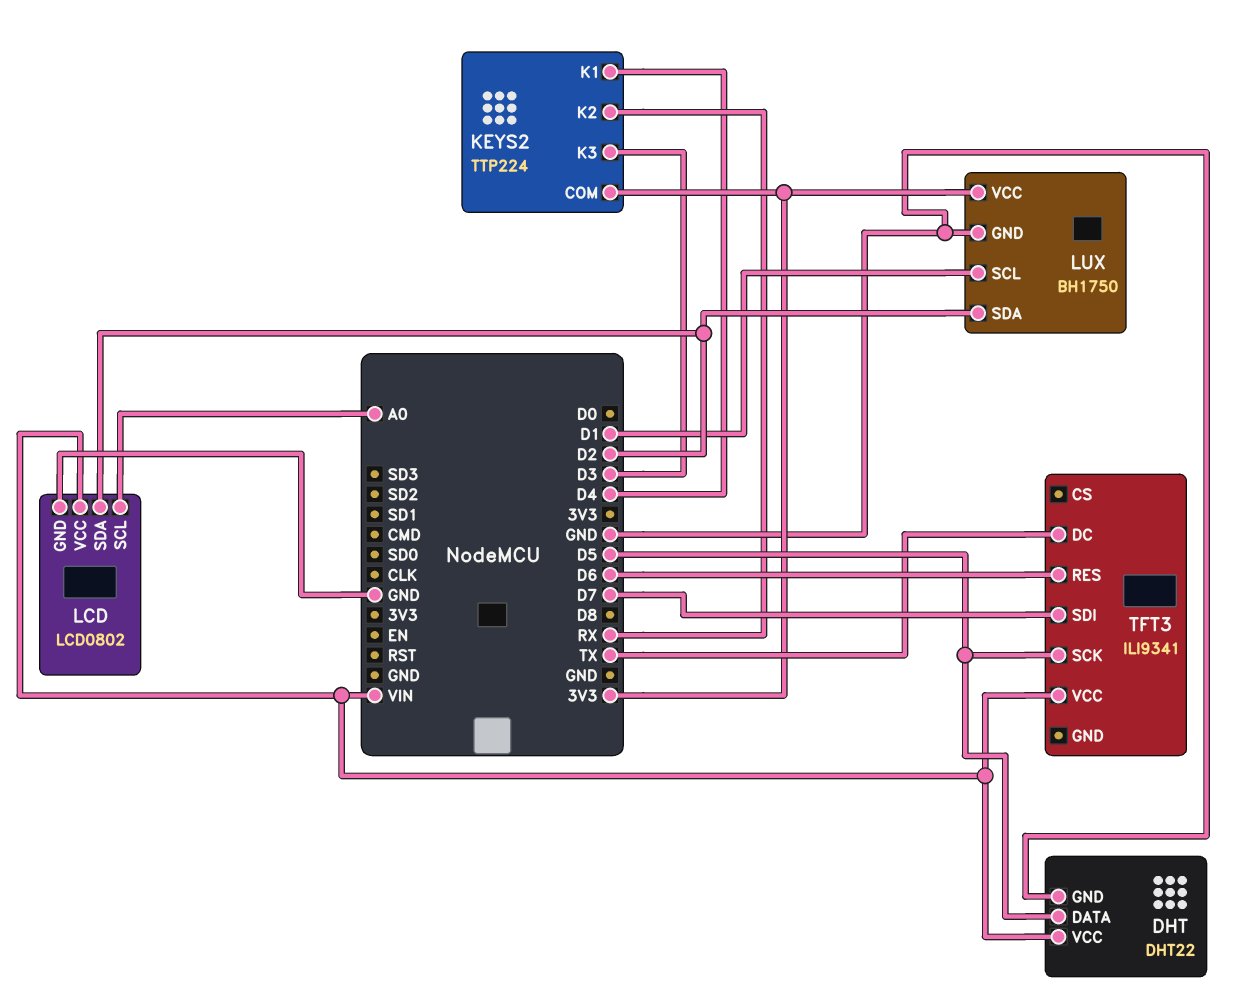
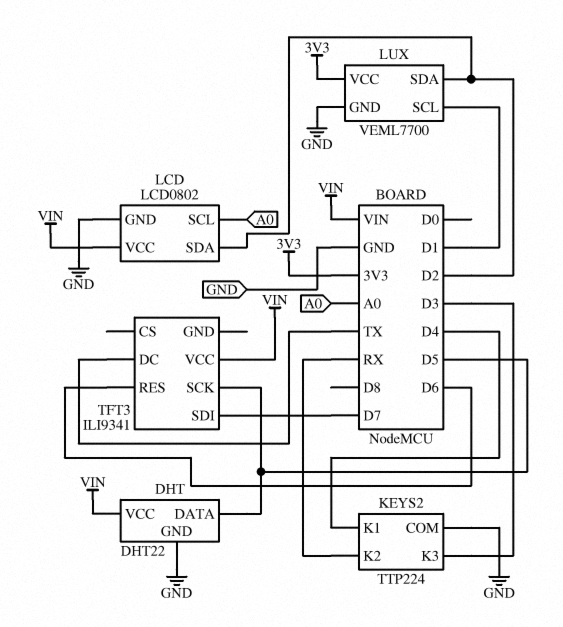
KEYS2 pin COM: 3V3 -> GND
LUX: BH1750 -> VEML7700

